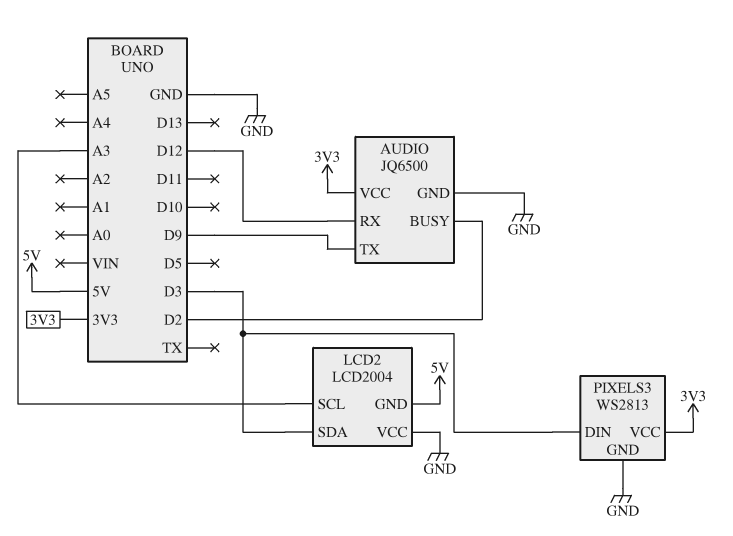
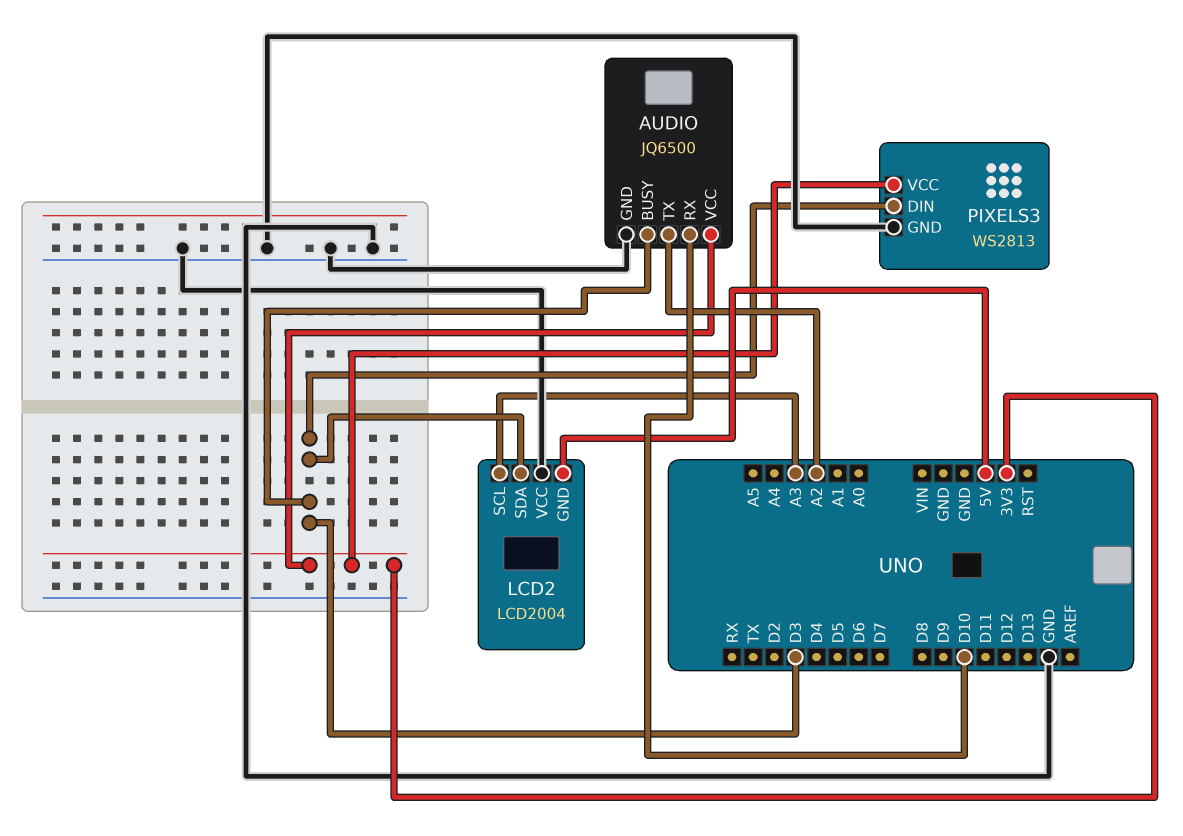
AUDIO pin BUSY: D2 -> D3
AUDIO pin RX: D12 -> D10
AUDIO pin TX: D9 -> A2

